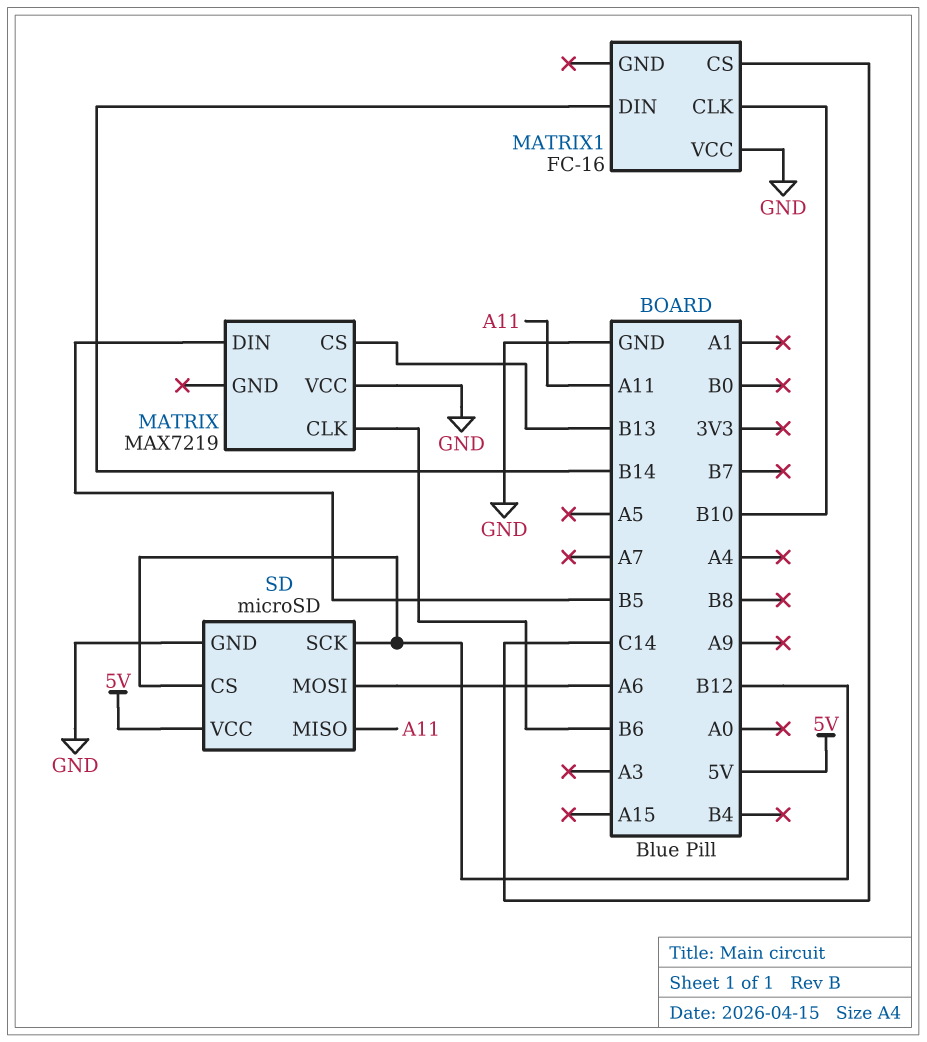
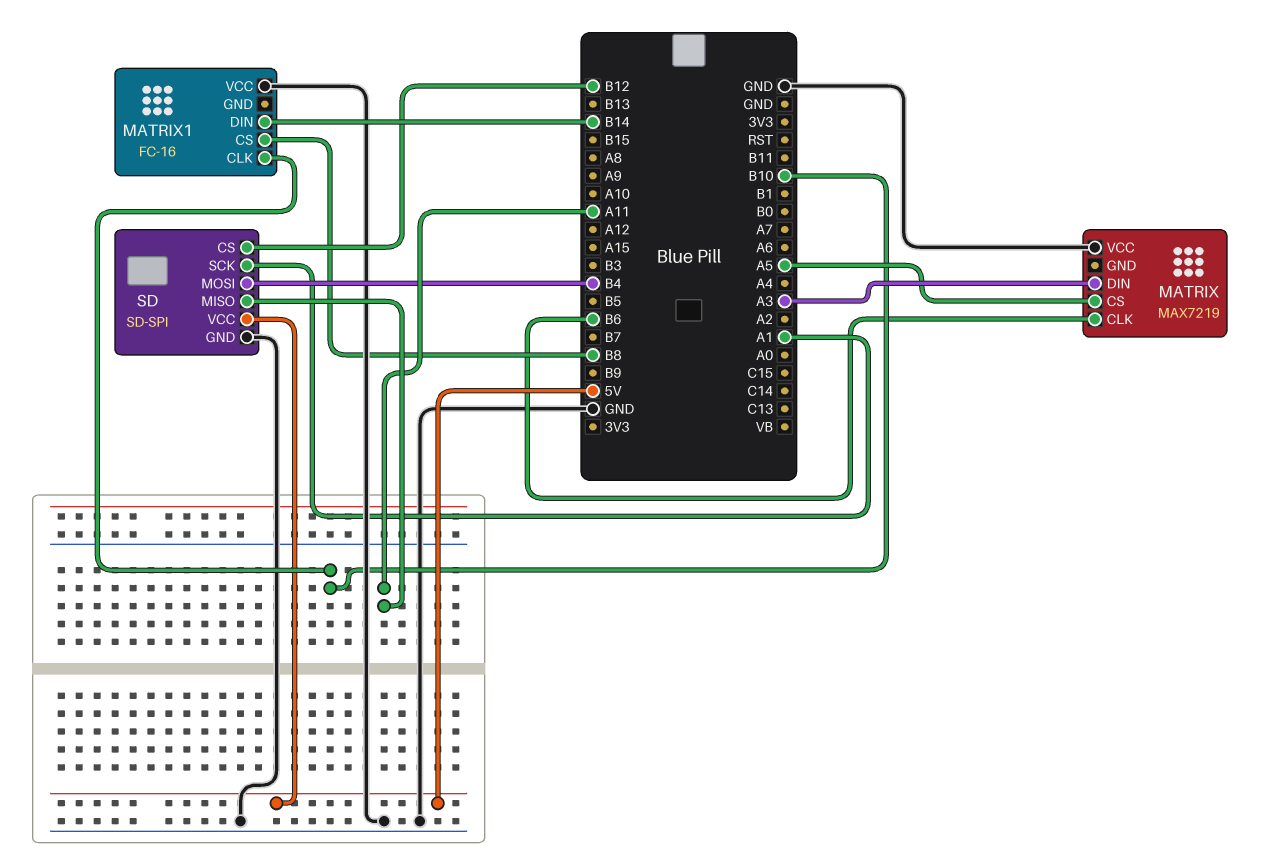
MATRIX pin CS: B13 -> A5
MATRIX pin DIN: B5 -> A3
MATRIX1 pin CS: C14 -> B8
SD: microSD -> SD-SPI
SD pin MOSI: A6 -> B4
SD pin SCK: B12 -> A1

